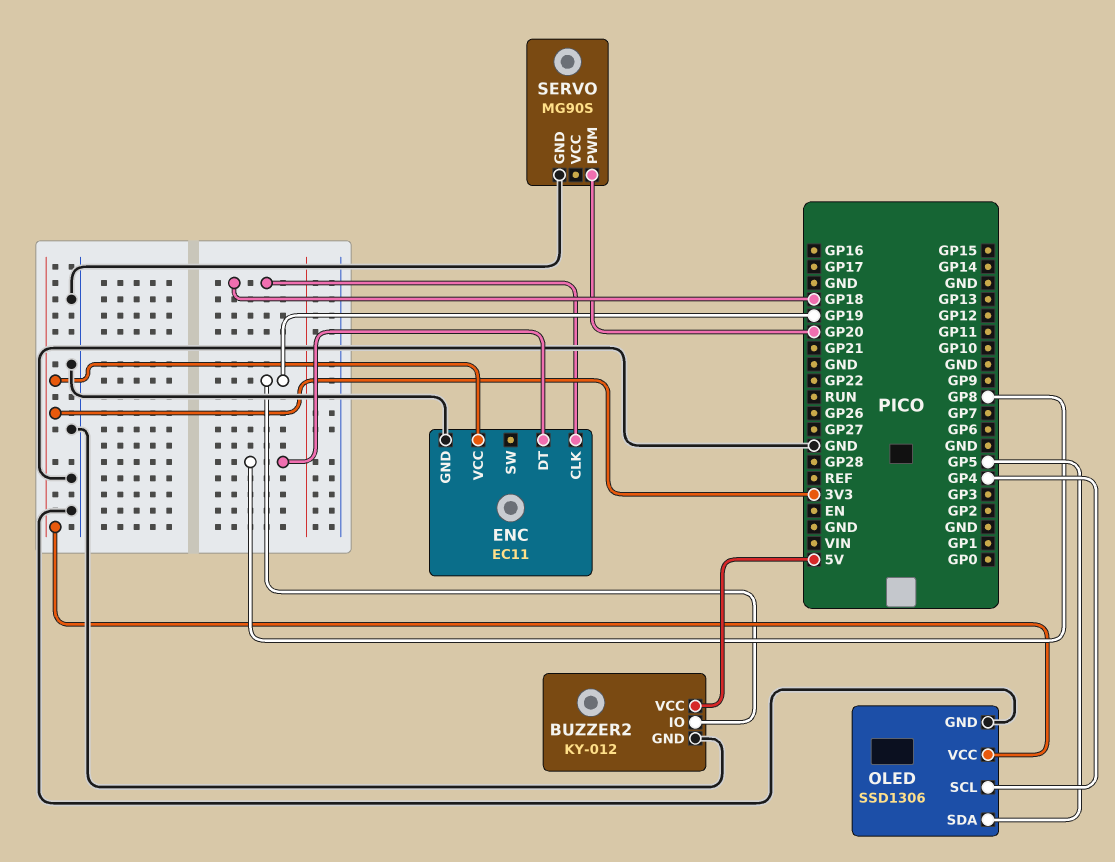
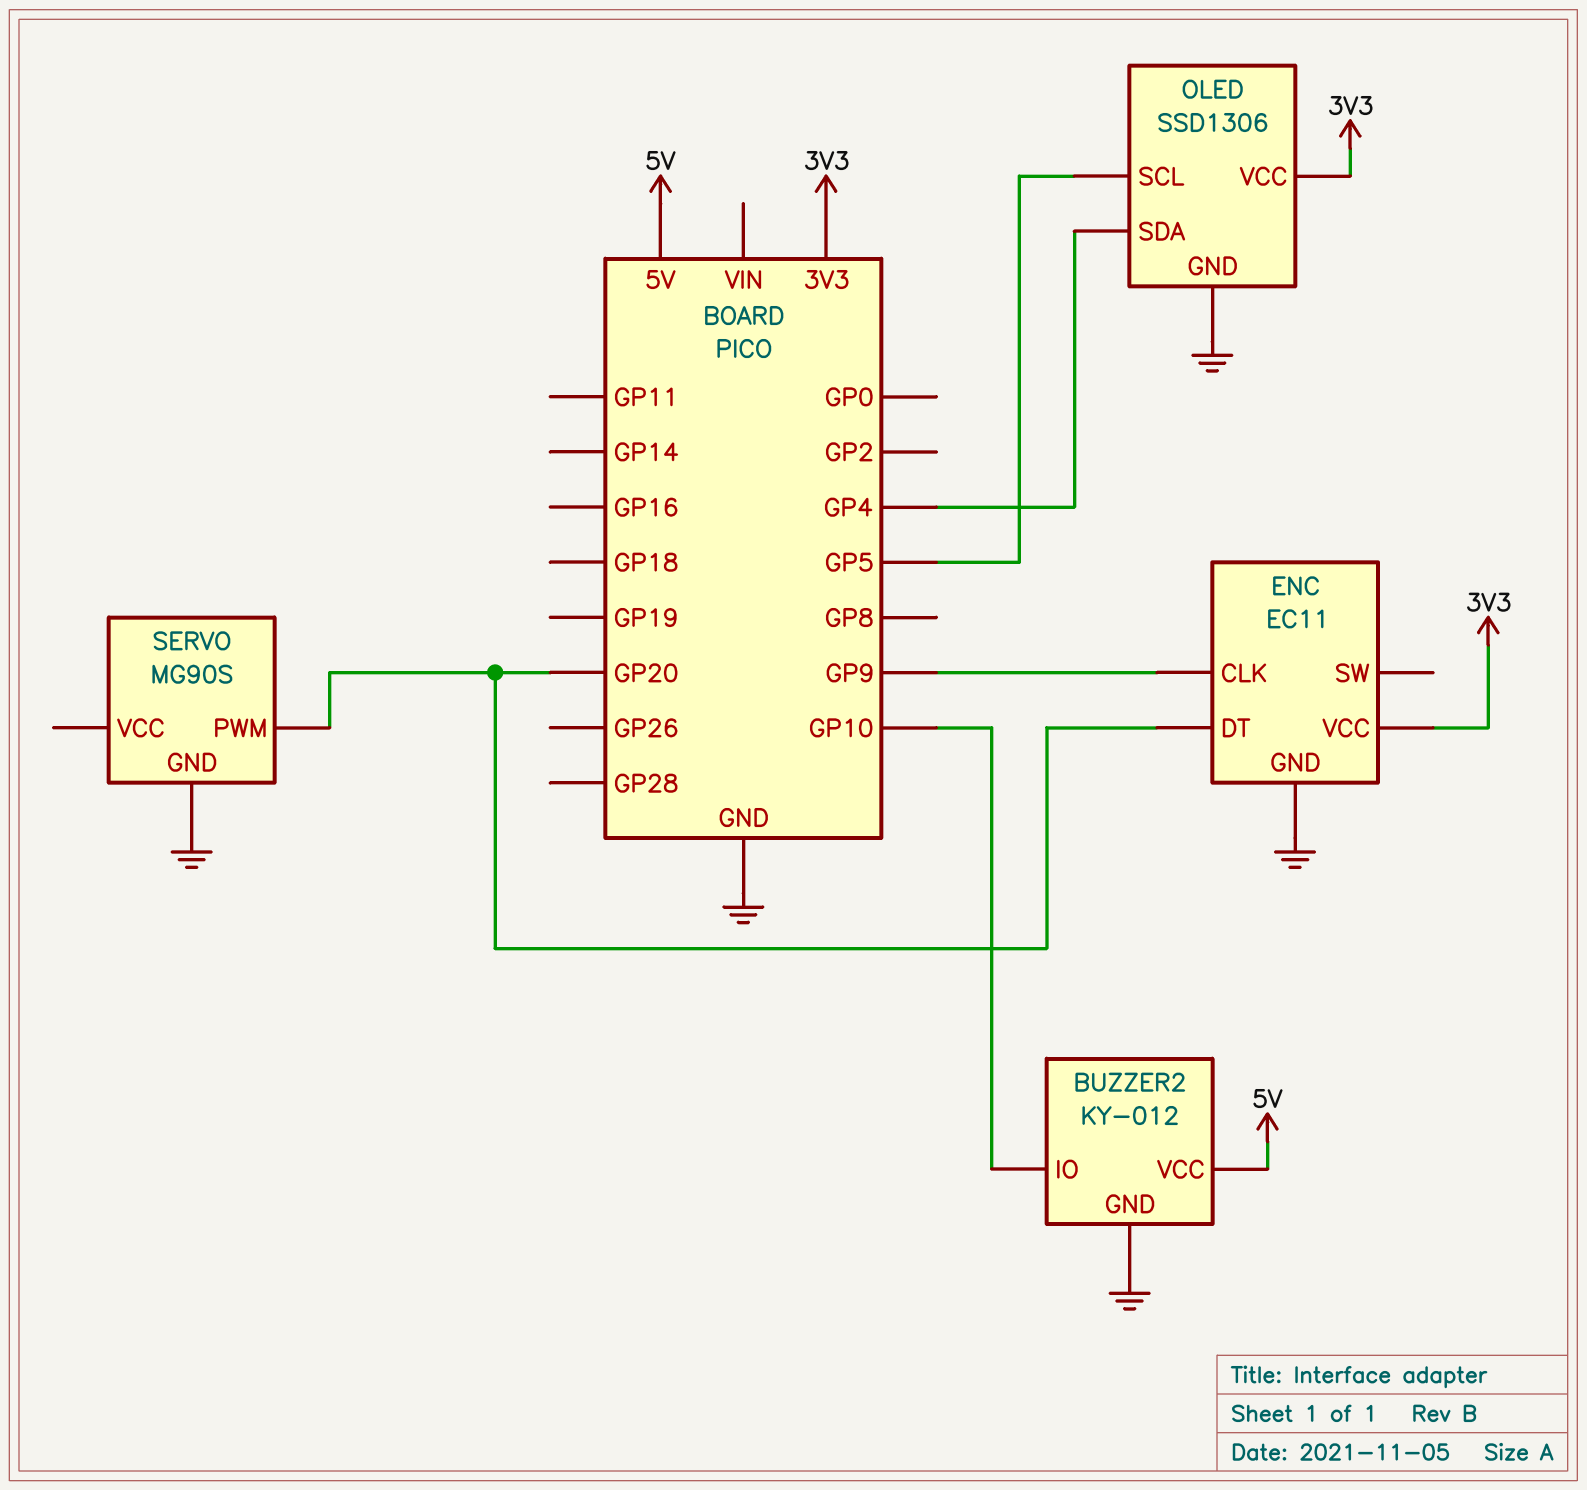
BUZZER2 pin IO: GP19 -> GP10
ENC pin CLK: GP18 -> GP9
ENC pin DT: GP8 -> GP20
OLED pin SCL: GP4 -> GP5
OLED pin SDA: GP5 -> GP4

